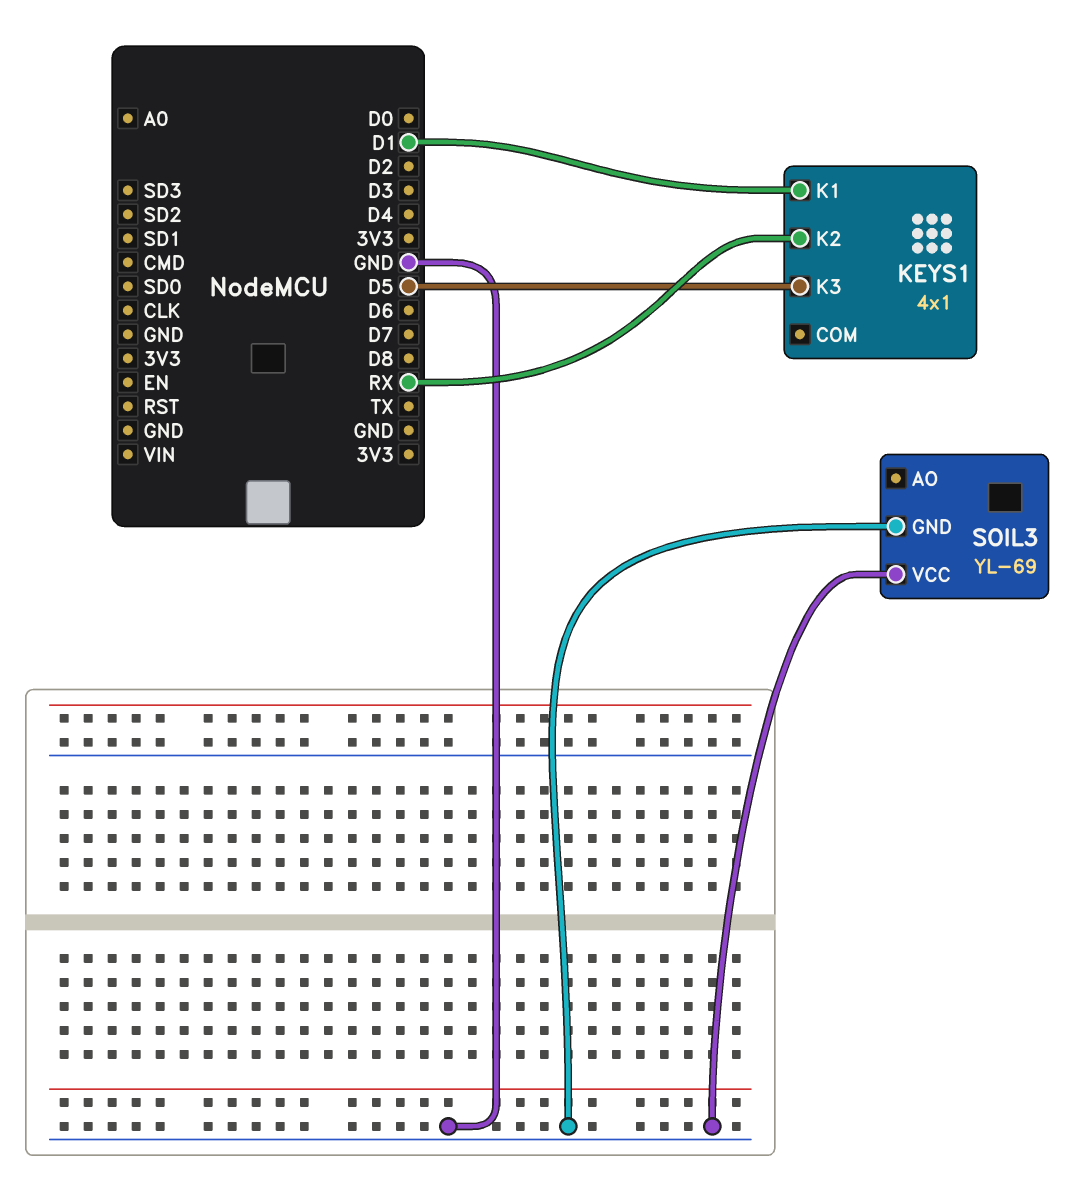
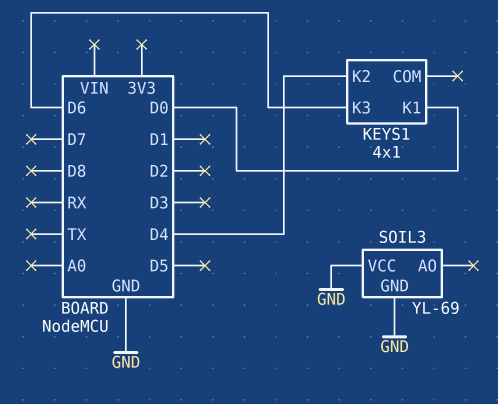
KEYS1 pin K1: D1 -> D0
KEYS1 pin K2: RX -> D4
KEYS1 pin K3: D5 -> D6

